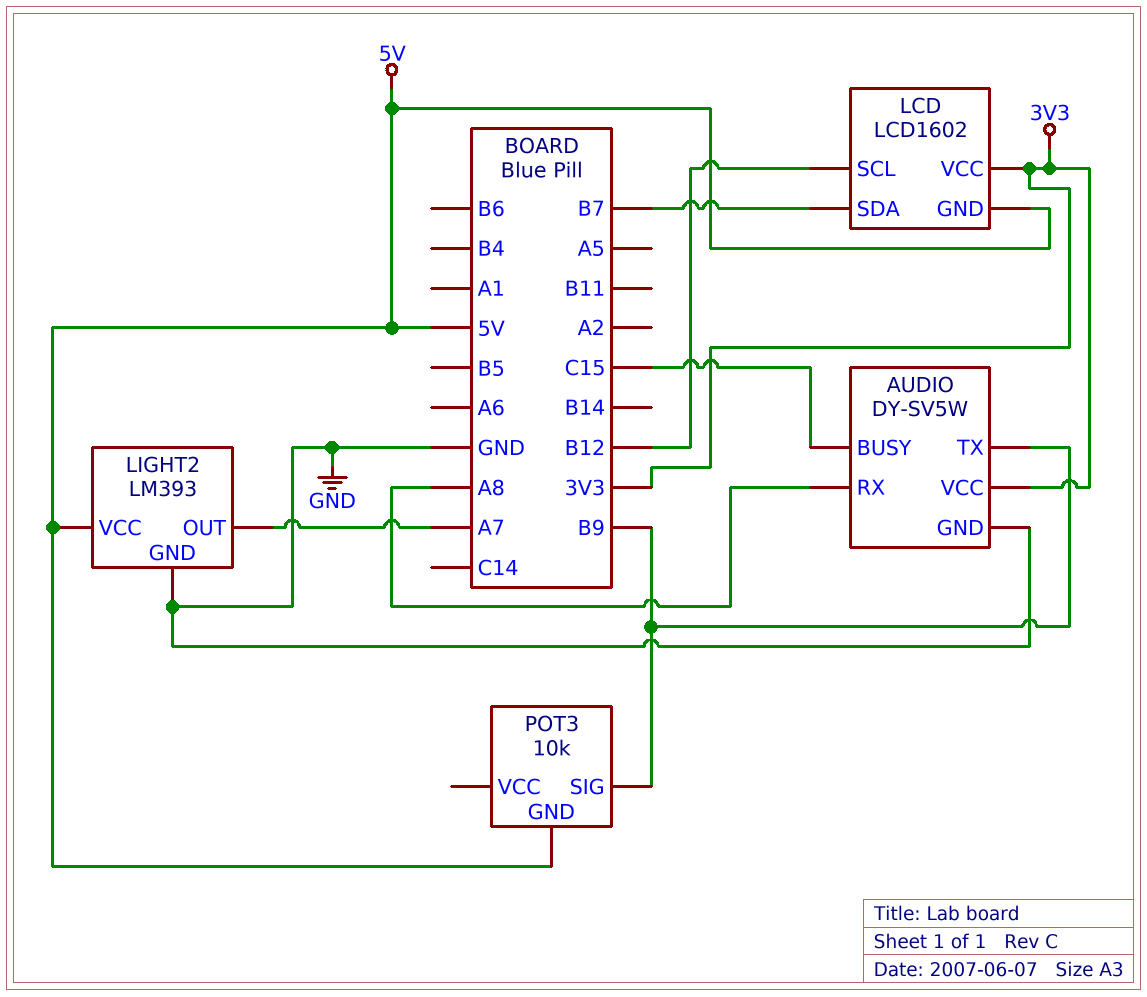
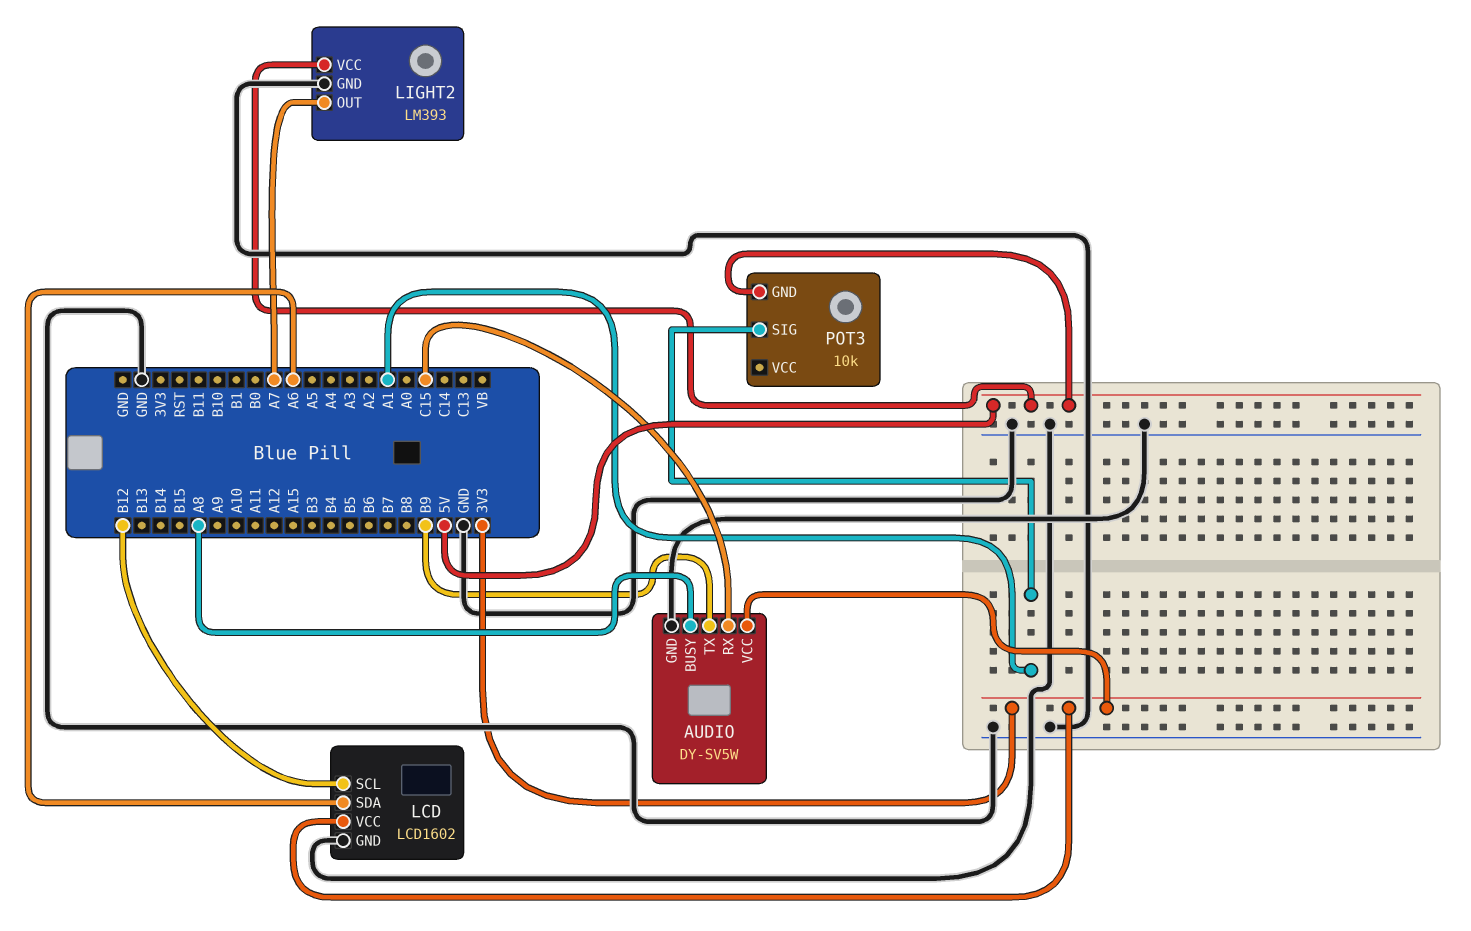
AUDIO pin BUSY: C15 -> A8
AUDIO pin RX: A8 -> C15
LCD pin GND: 5V -> GND
LCD pin SDA: B7 -> A6
POT3 pin SIG: B9 -> A1

